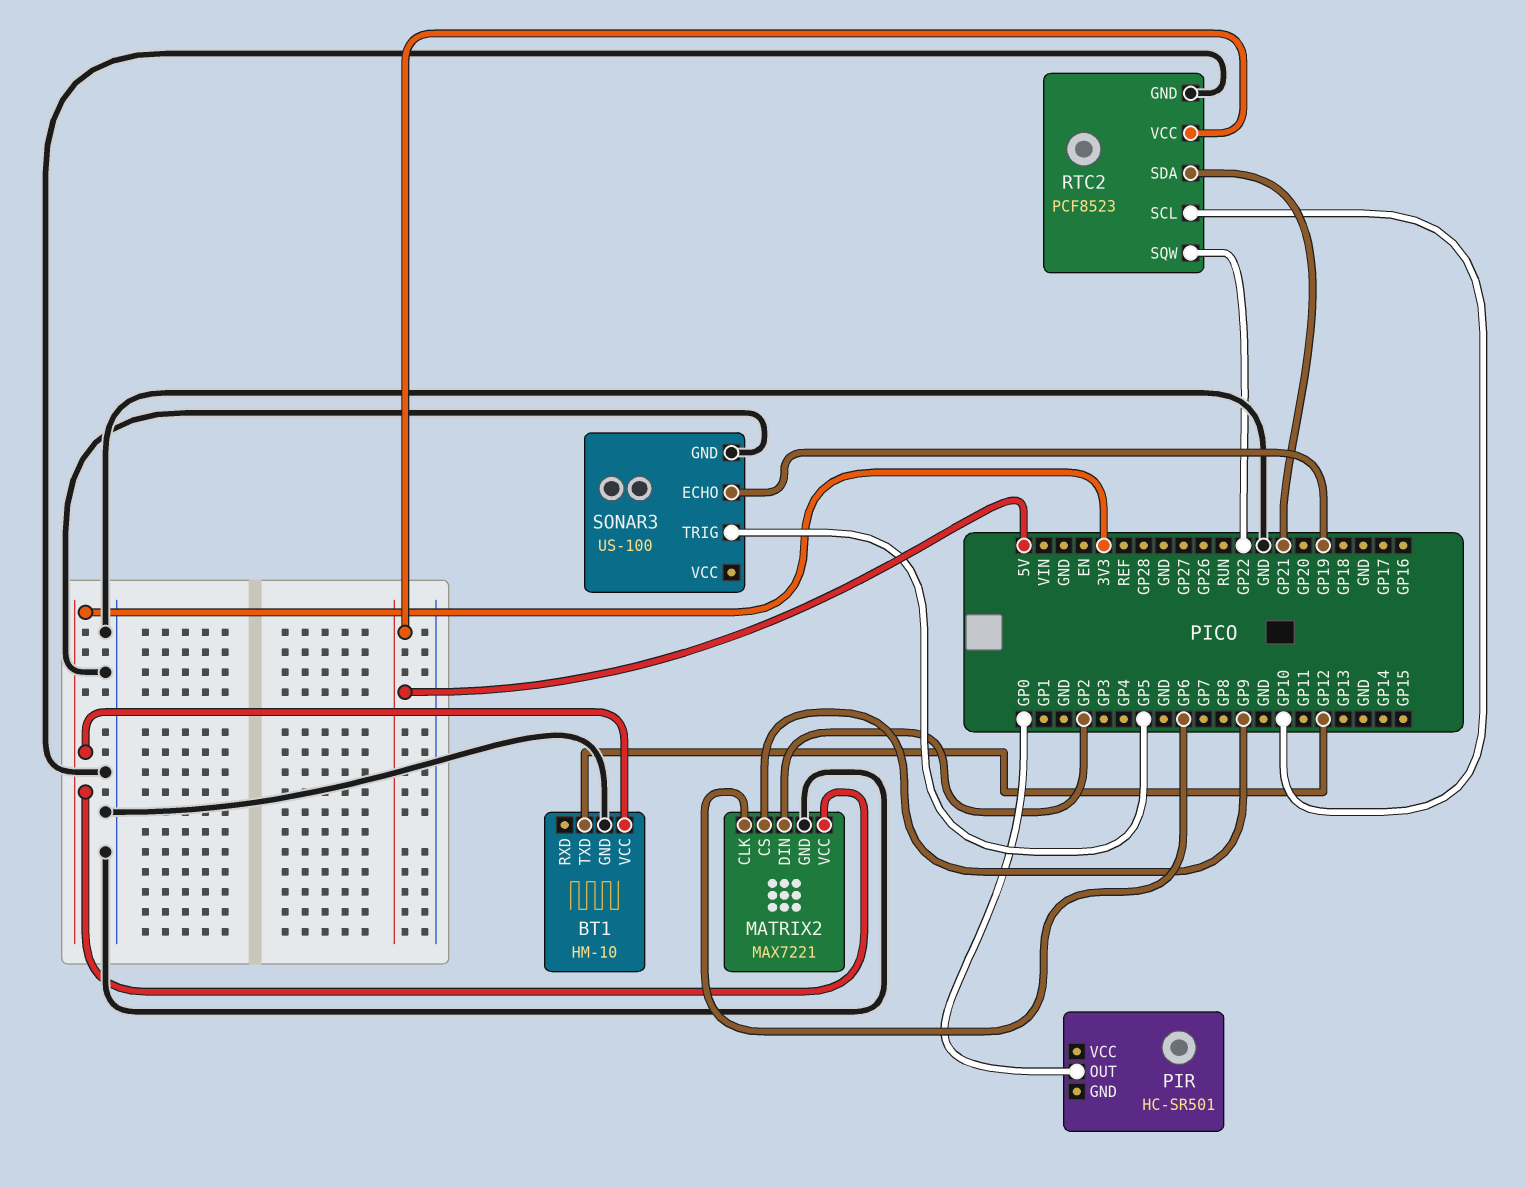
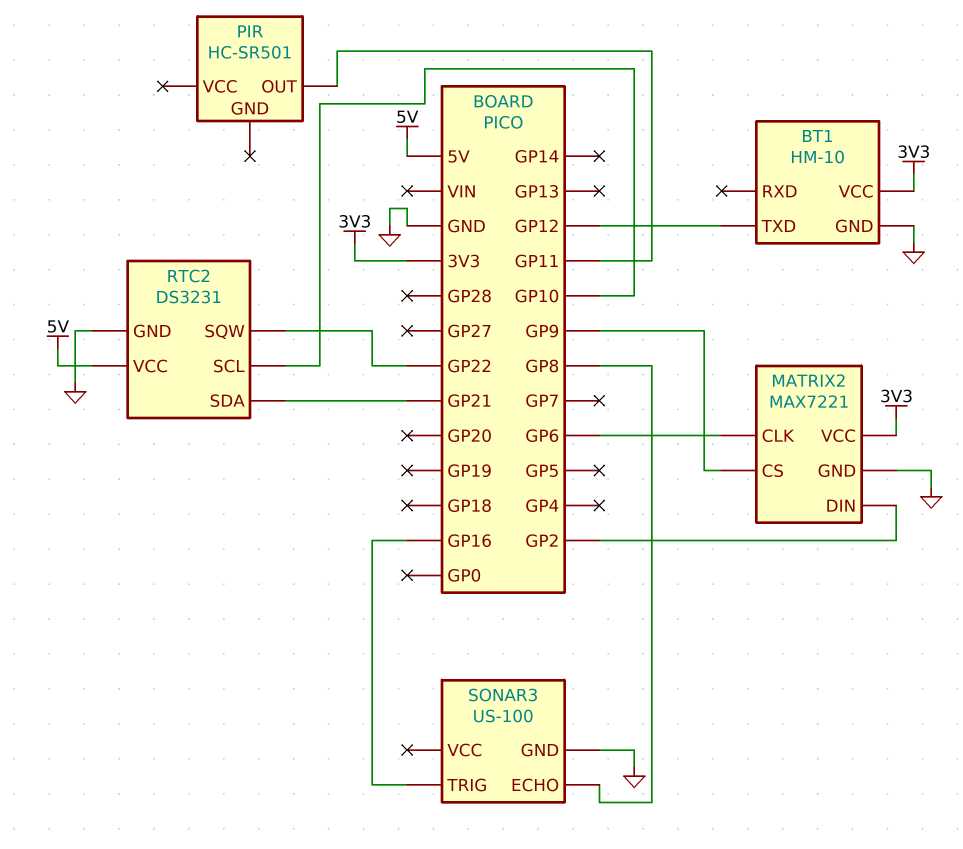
PIR pin OUT: GP0 -> GP11
RTC2: PCF8523 -> DS3231
SONAR3 pin ECHO: GP19 -> GP8
SONAR3 pin TRIG: GP5 -> GP16

